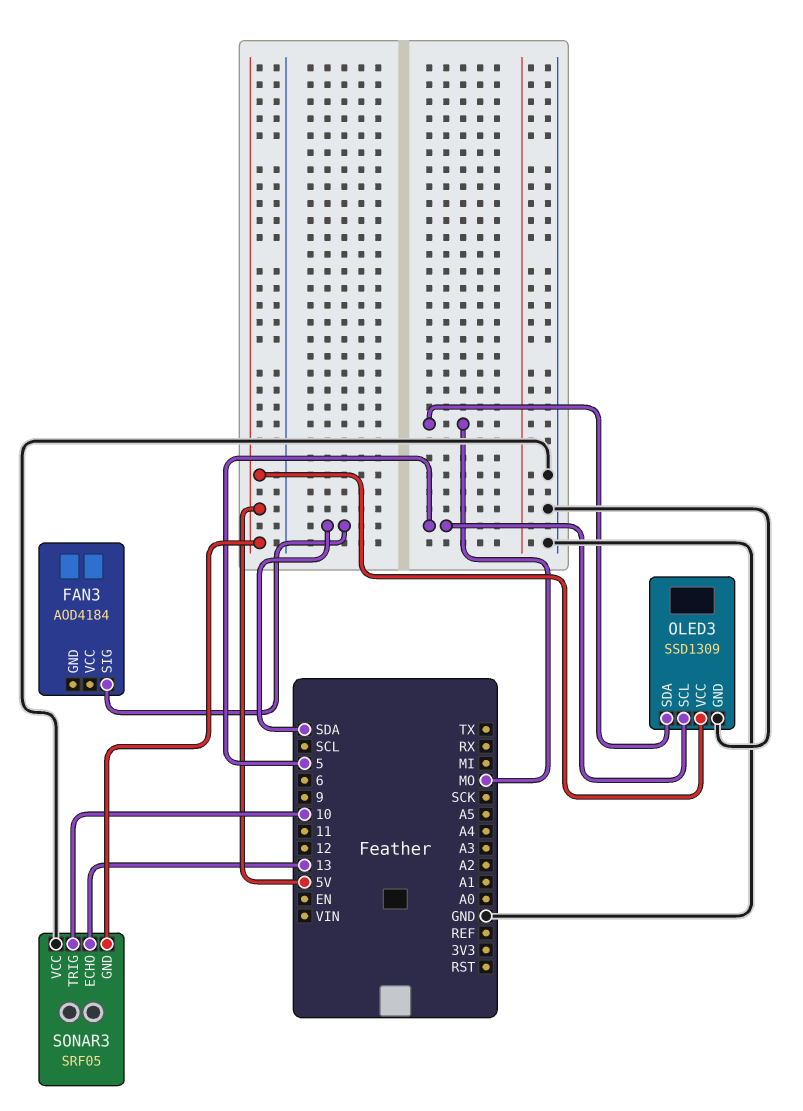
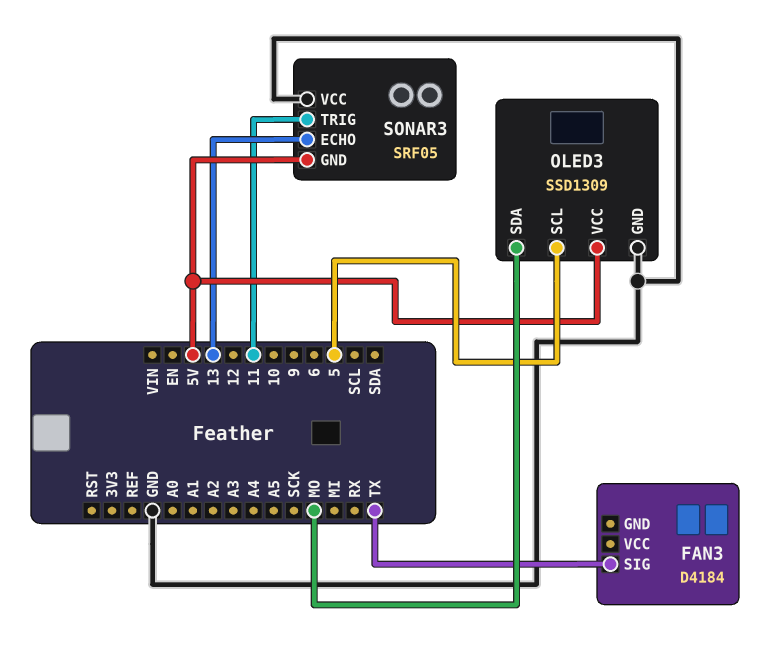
FAN3: AOD4184 -> D4184
FAN3 pin SIG: SDA -> TX
SONAR3 pin TRIG: 10 -> 11

